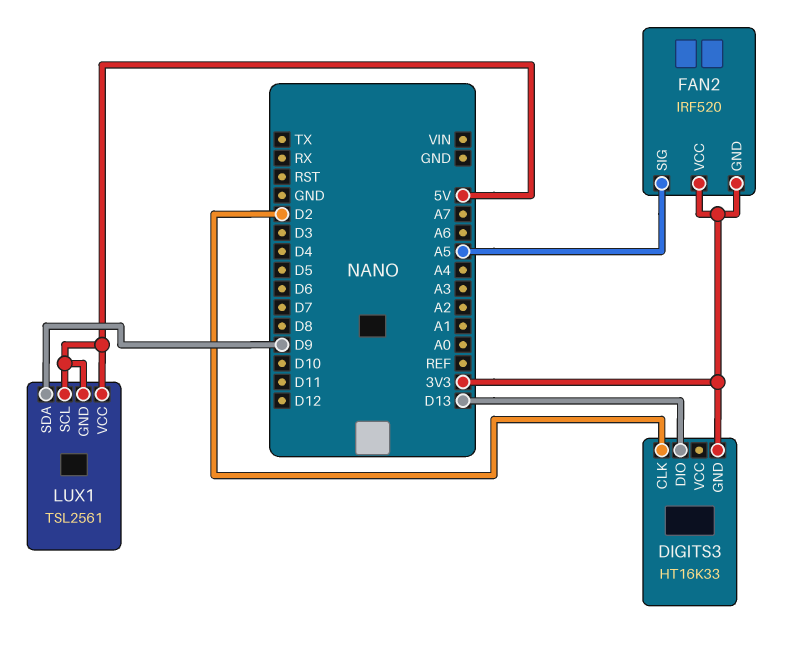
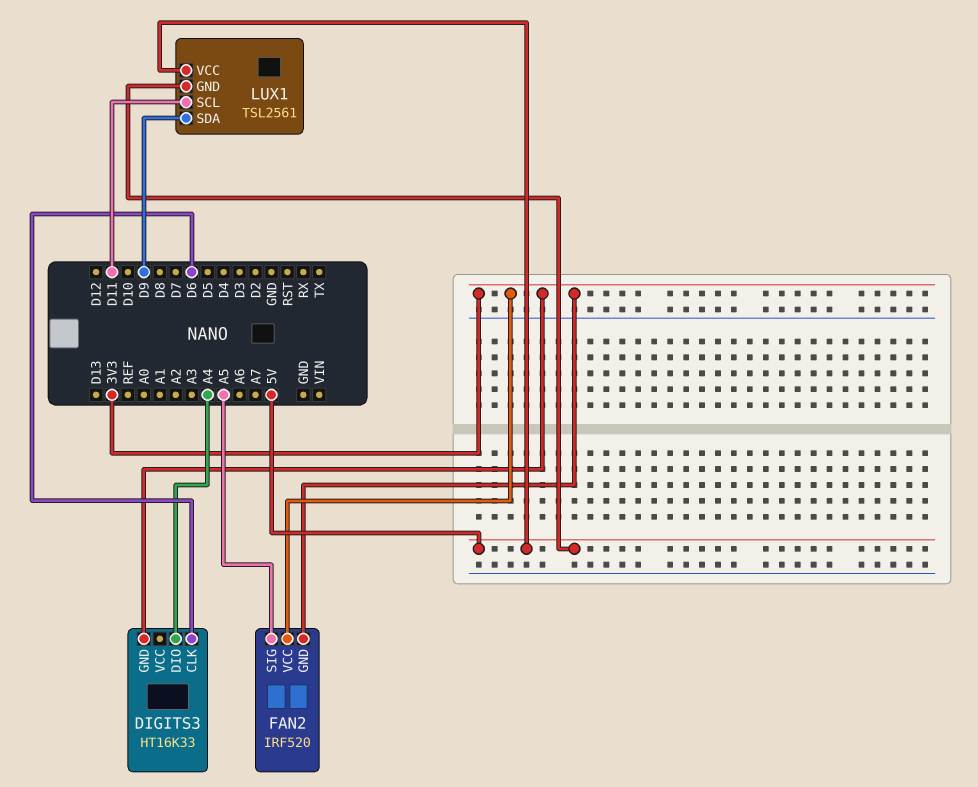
DIGITS3 pin CLK: D2 -> D6
DIGITS3 pin DIO: D13 -> A4
LUX1 pin SCL: 5V -> D11

